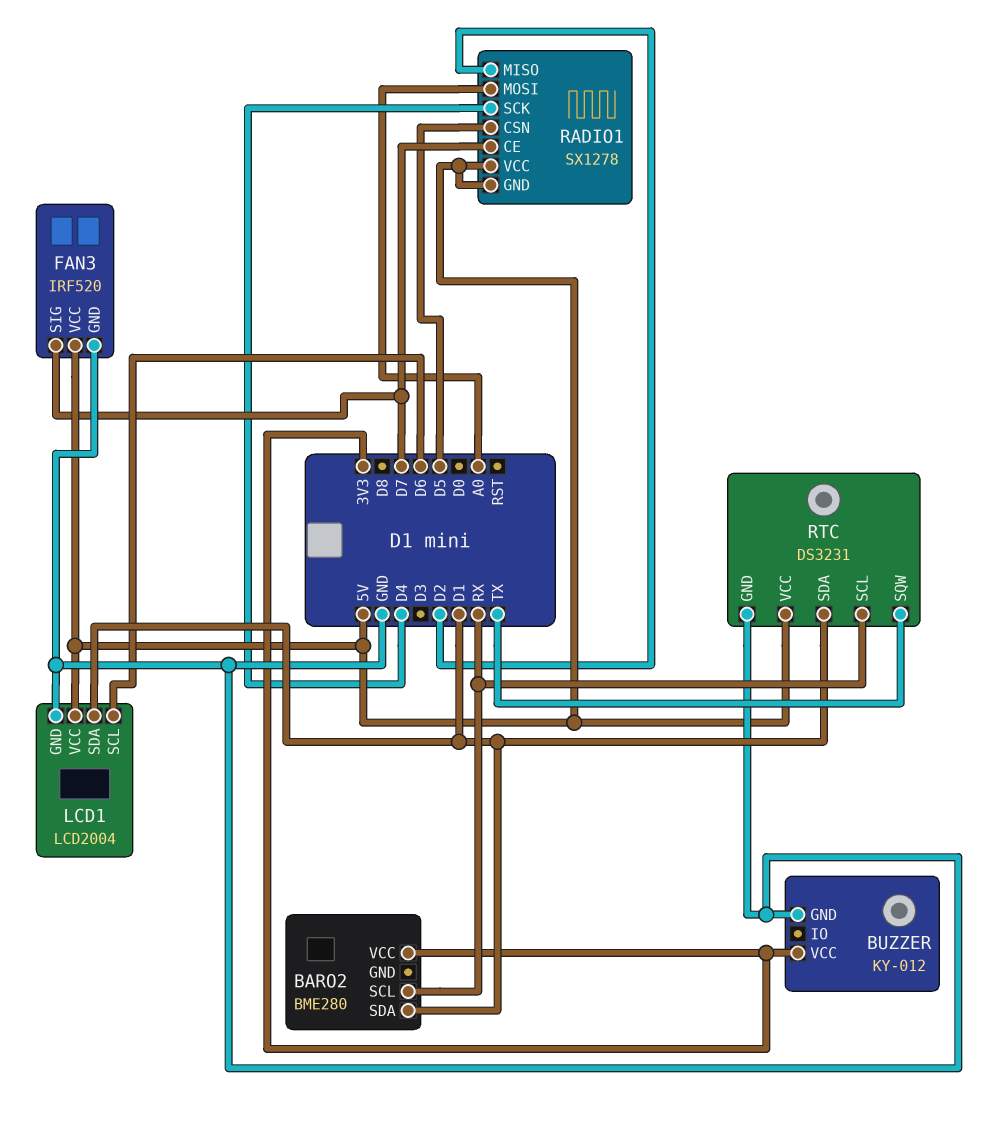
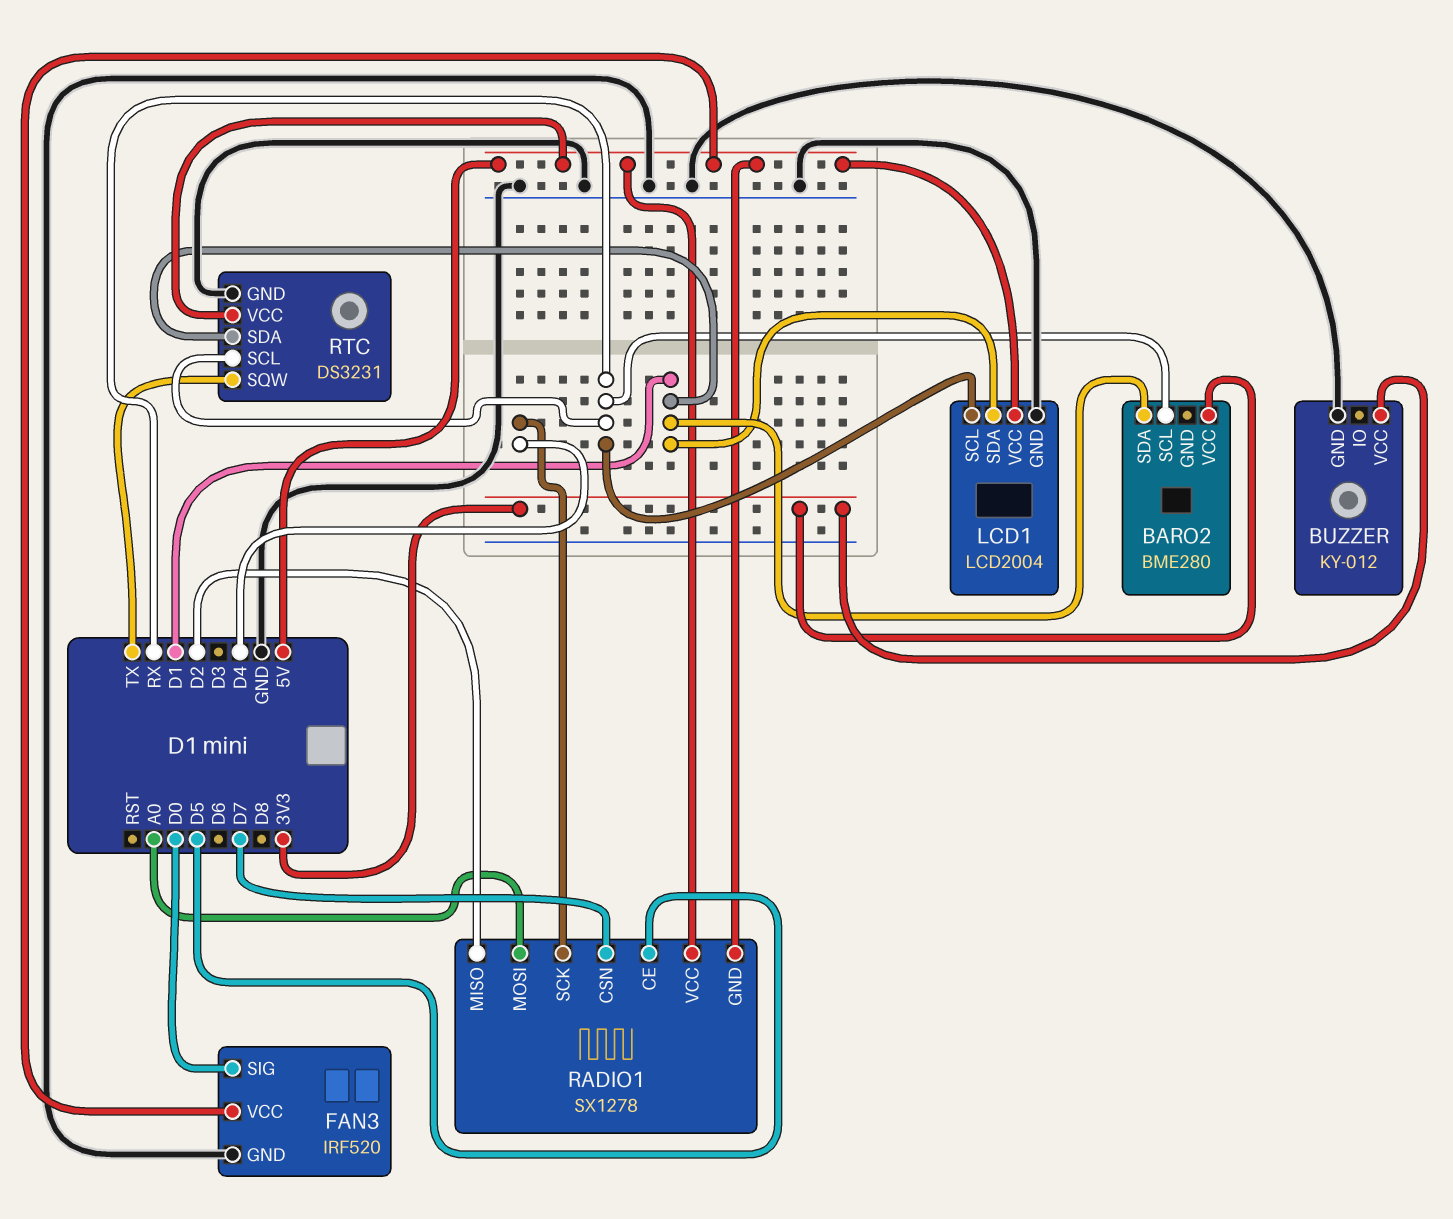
FAN3 pin SIG: D7 -> D0
LCD1 pin SCL: D6 -> RX
RADIO1 pin CE: D7 -> D5
RADIO1 pin CSN: D5 -> D7

